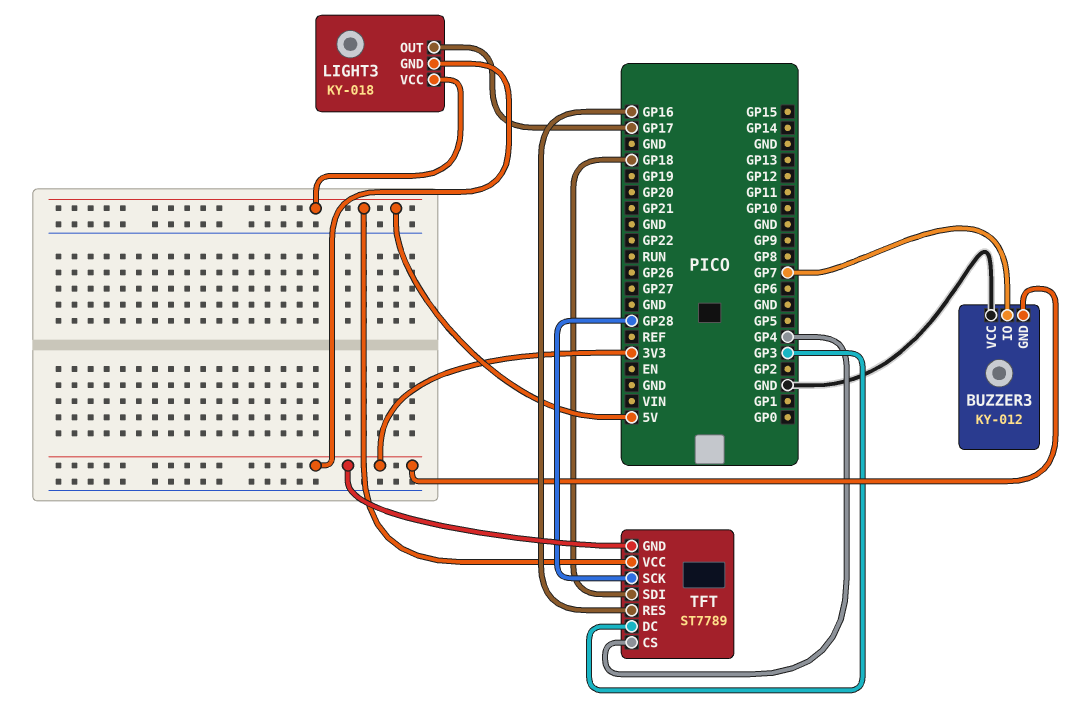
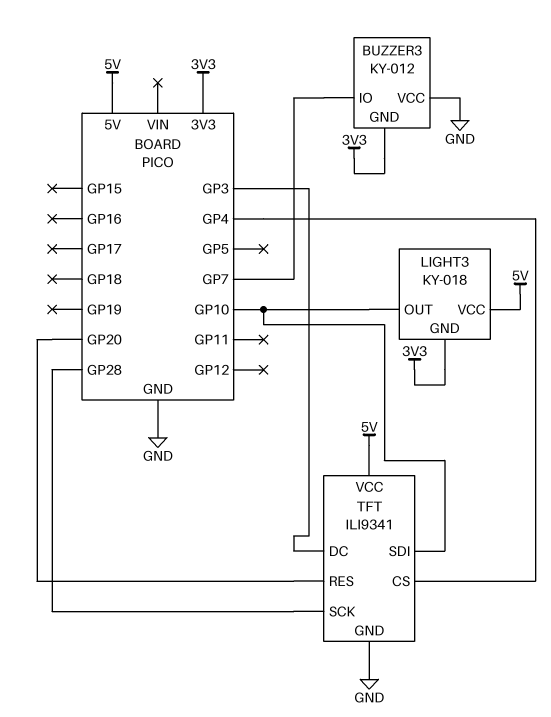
LIGHT3 pin OUT: GP17 -> GP10
TFT: ST7789 -> ILI9341
TFT pin GND: 3V3 -> GND
TFT pin RES: GP16 -> GP20
TFT pin SDI: GP18 -> GP10

